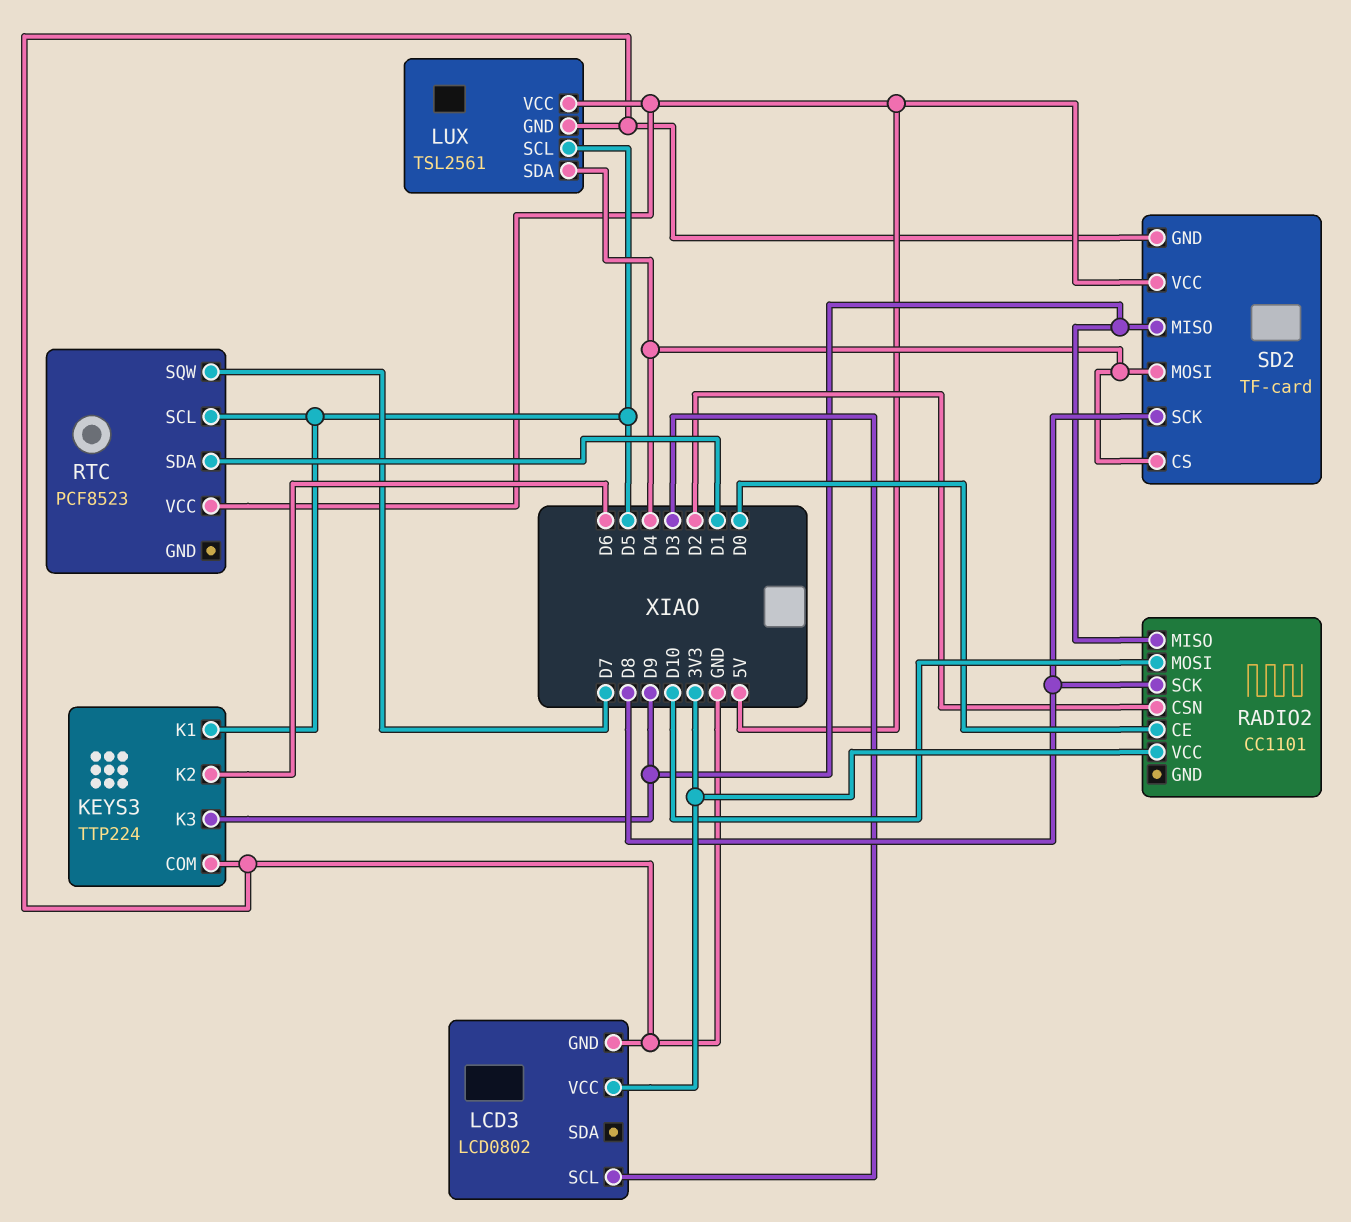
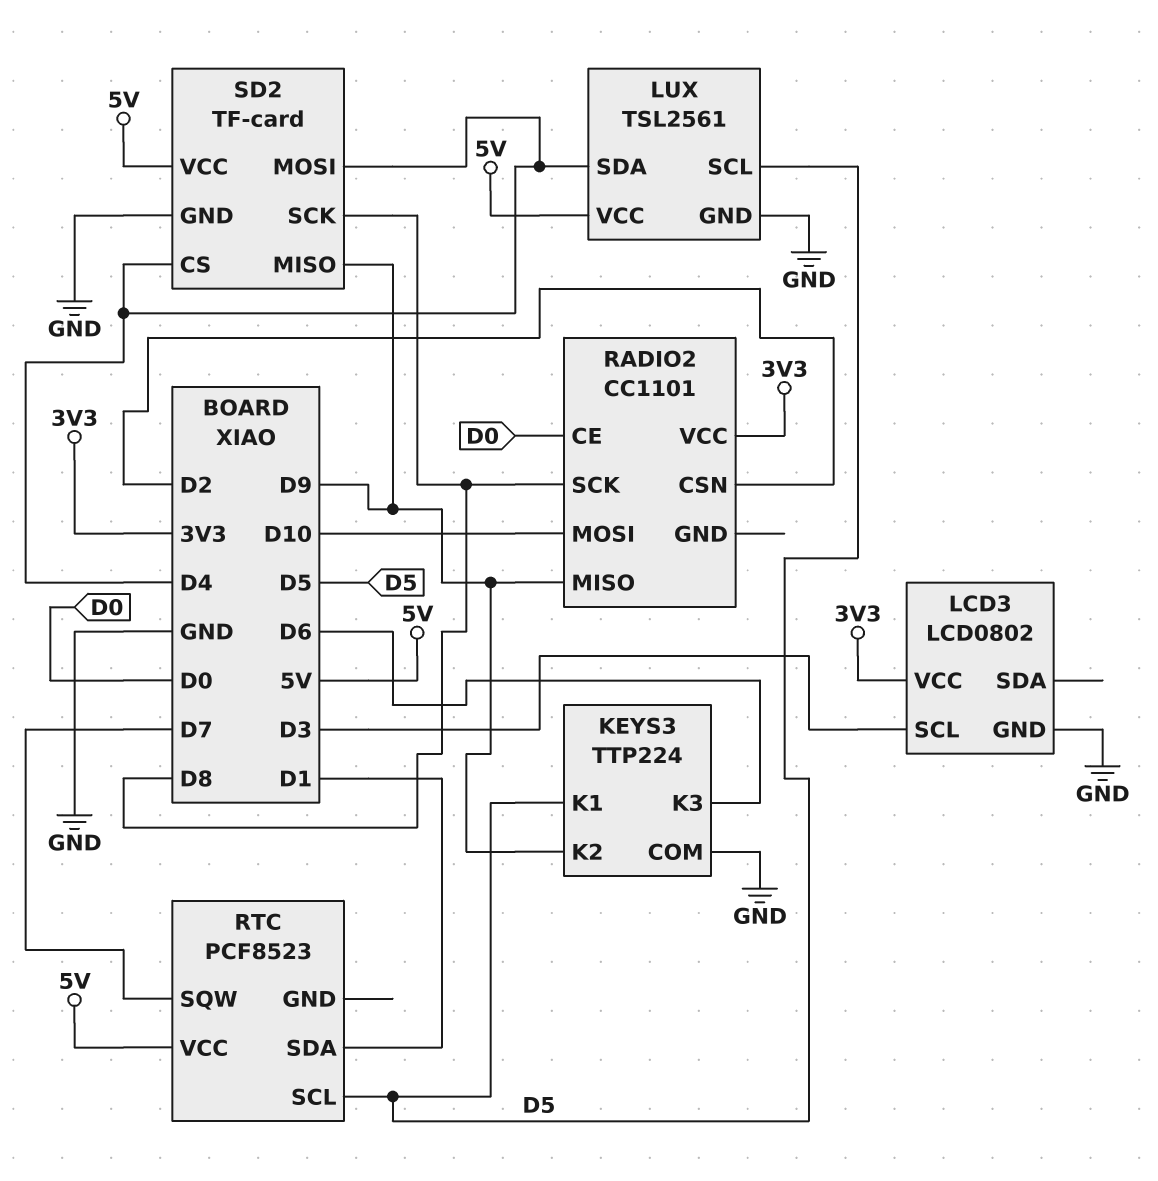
KEYS3 pin K2: D6 -> D9
KEYS3 pin K3: D9 -> D6

